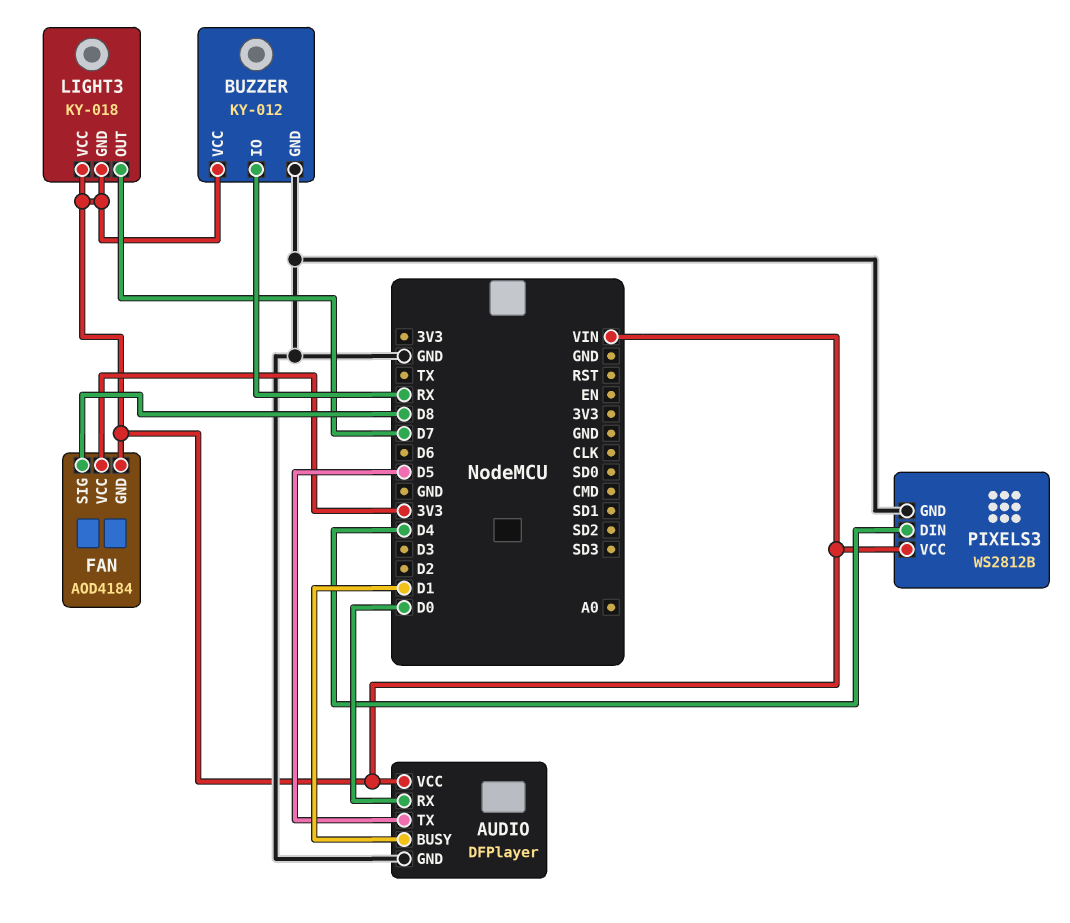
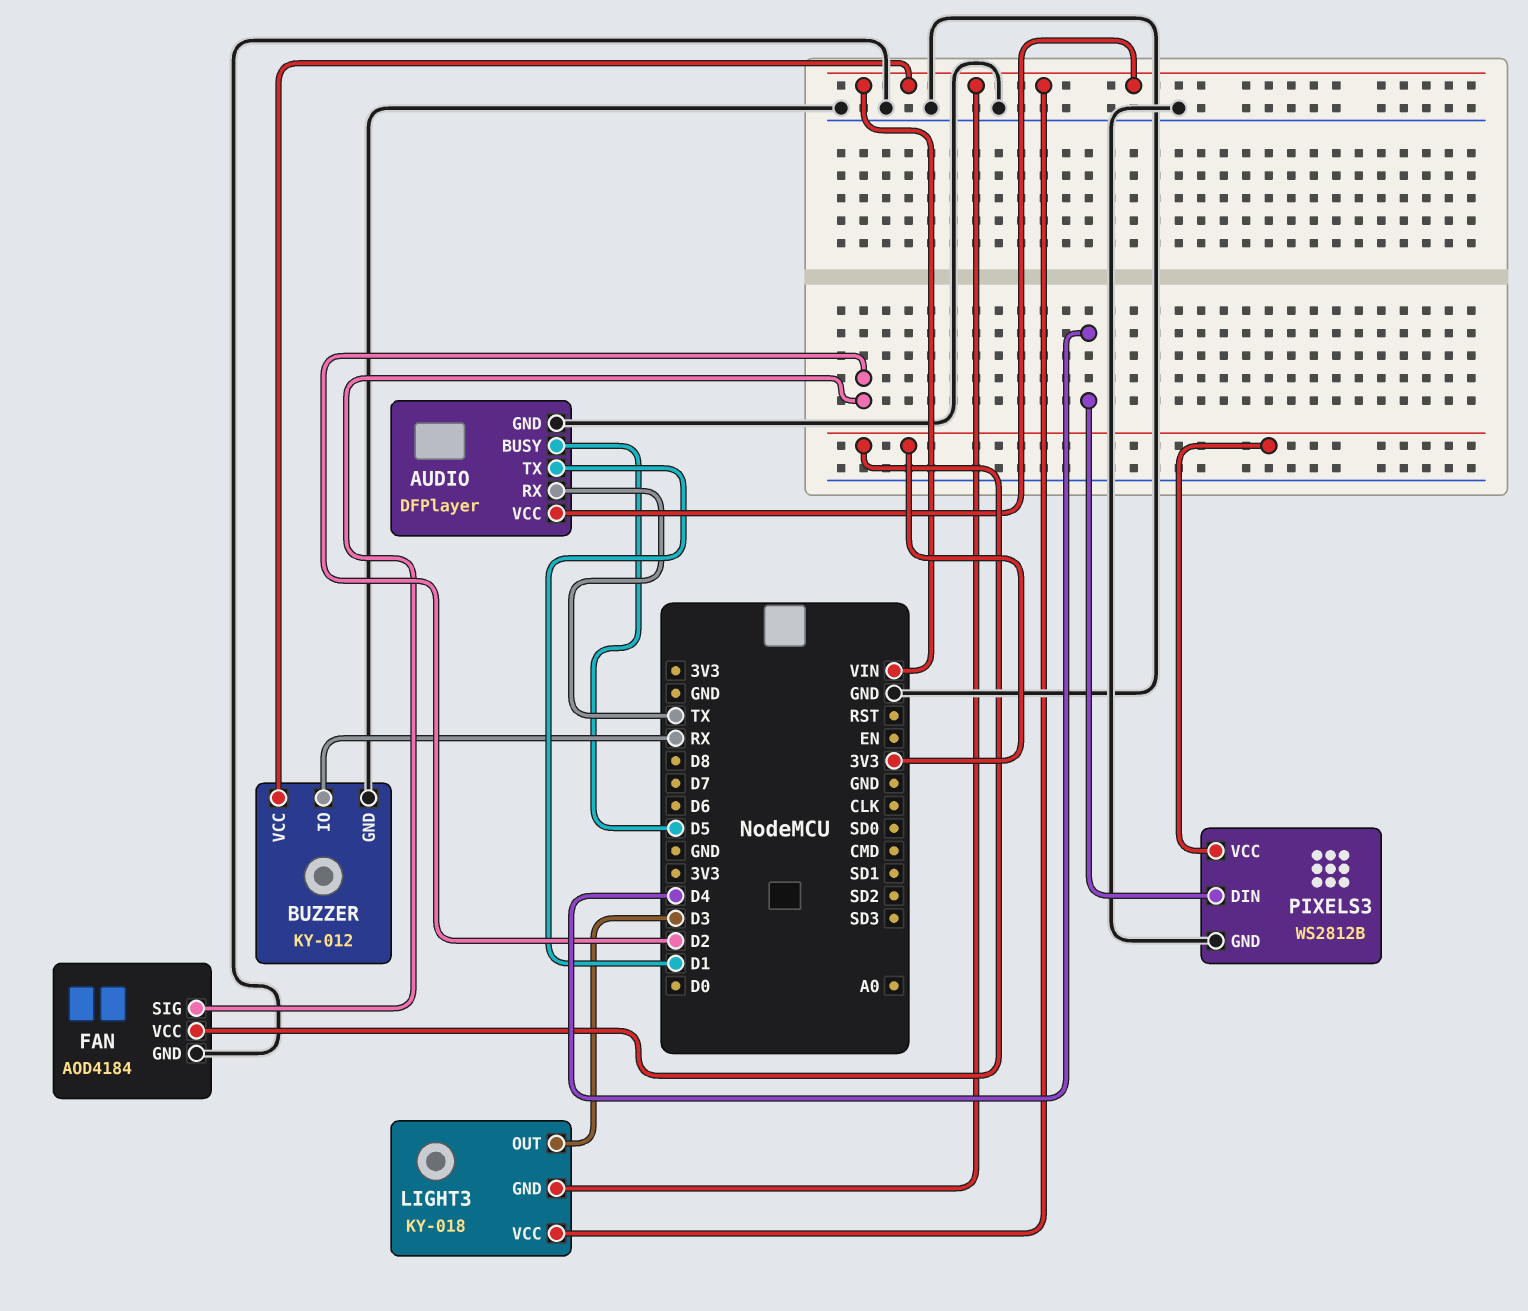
AUDIO pin BUSY: D1 -> D5
AUDIO pin RX: D0 -> TX
AUDIO pin TX: D5 -> D1
FAN pin GND: VIN -> GND
FAN pin SIG: D8 -> D2
LIGHT3 pin OUT: D7 -> D3
PIXELS3 pin VCC: VIN -> 3V3

